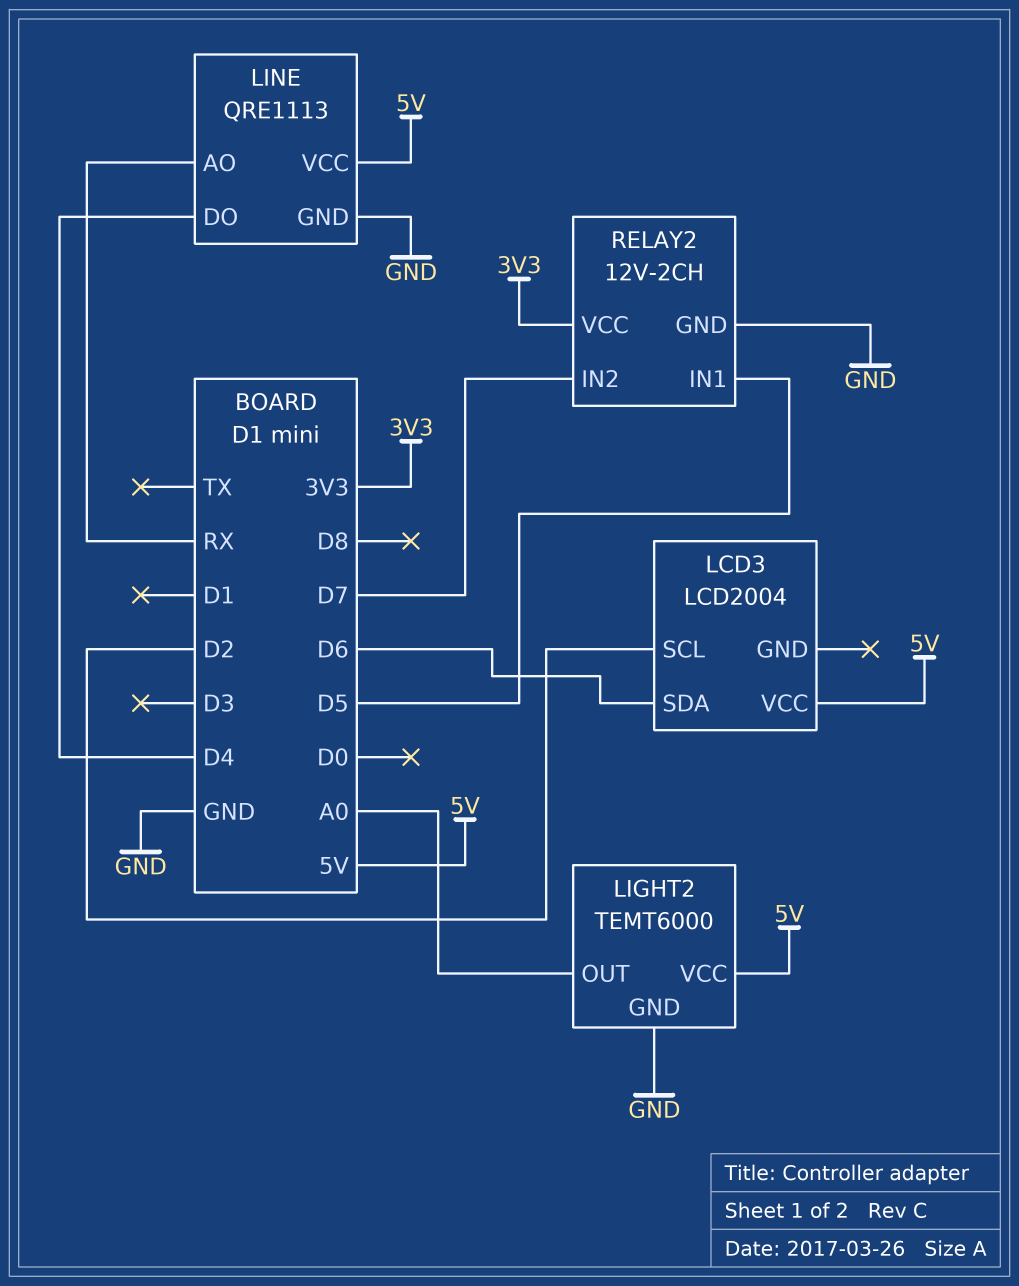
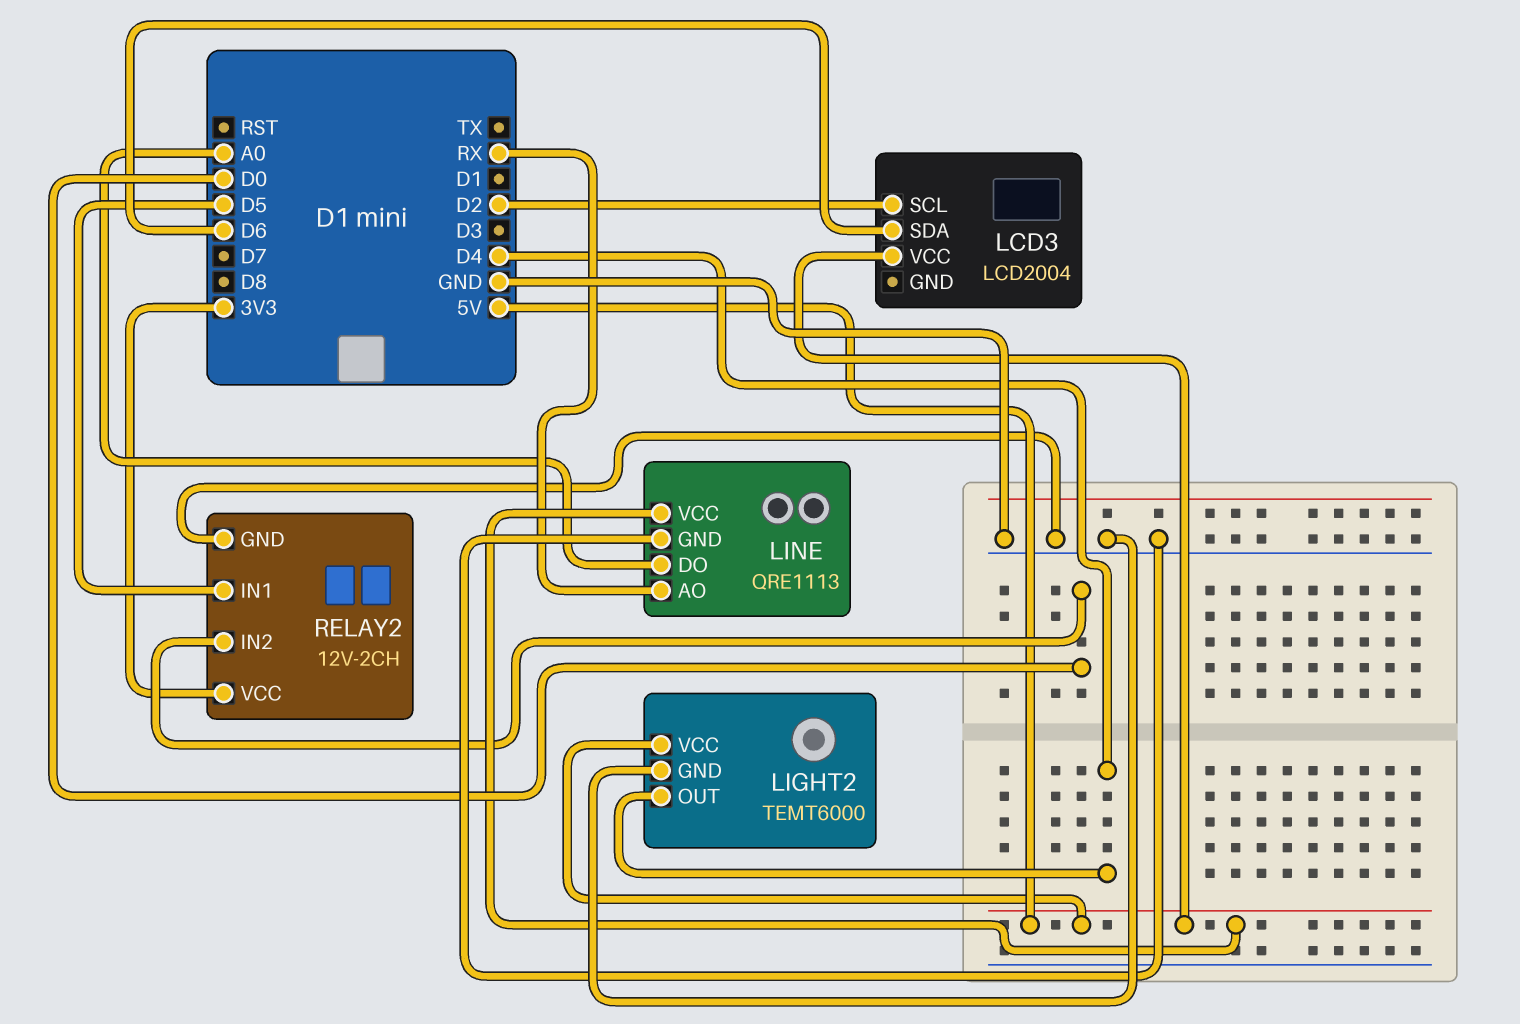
LIGHT2 pin OUT: A0 -> D4
LINE pin DO: D4 -> A0
RELAY2 pin IN2: D7 -> D0

